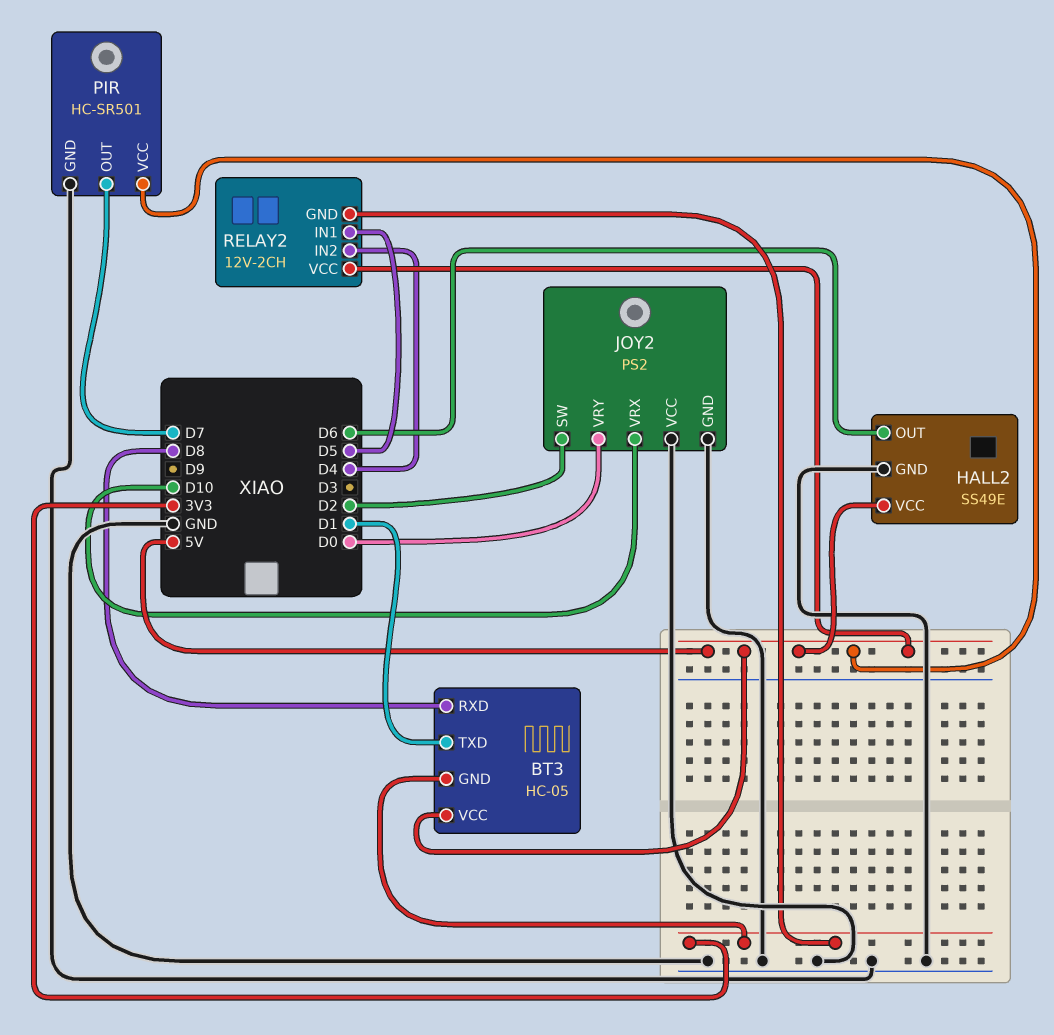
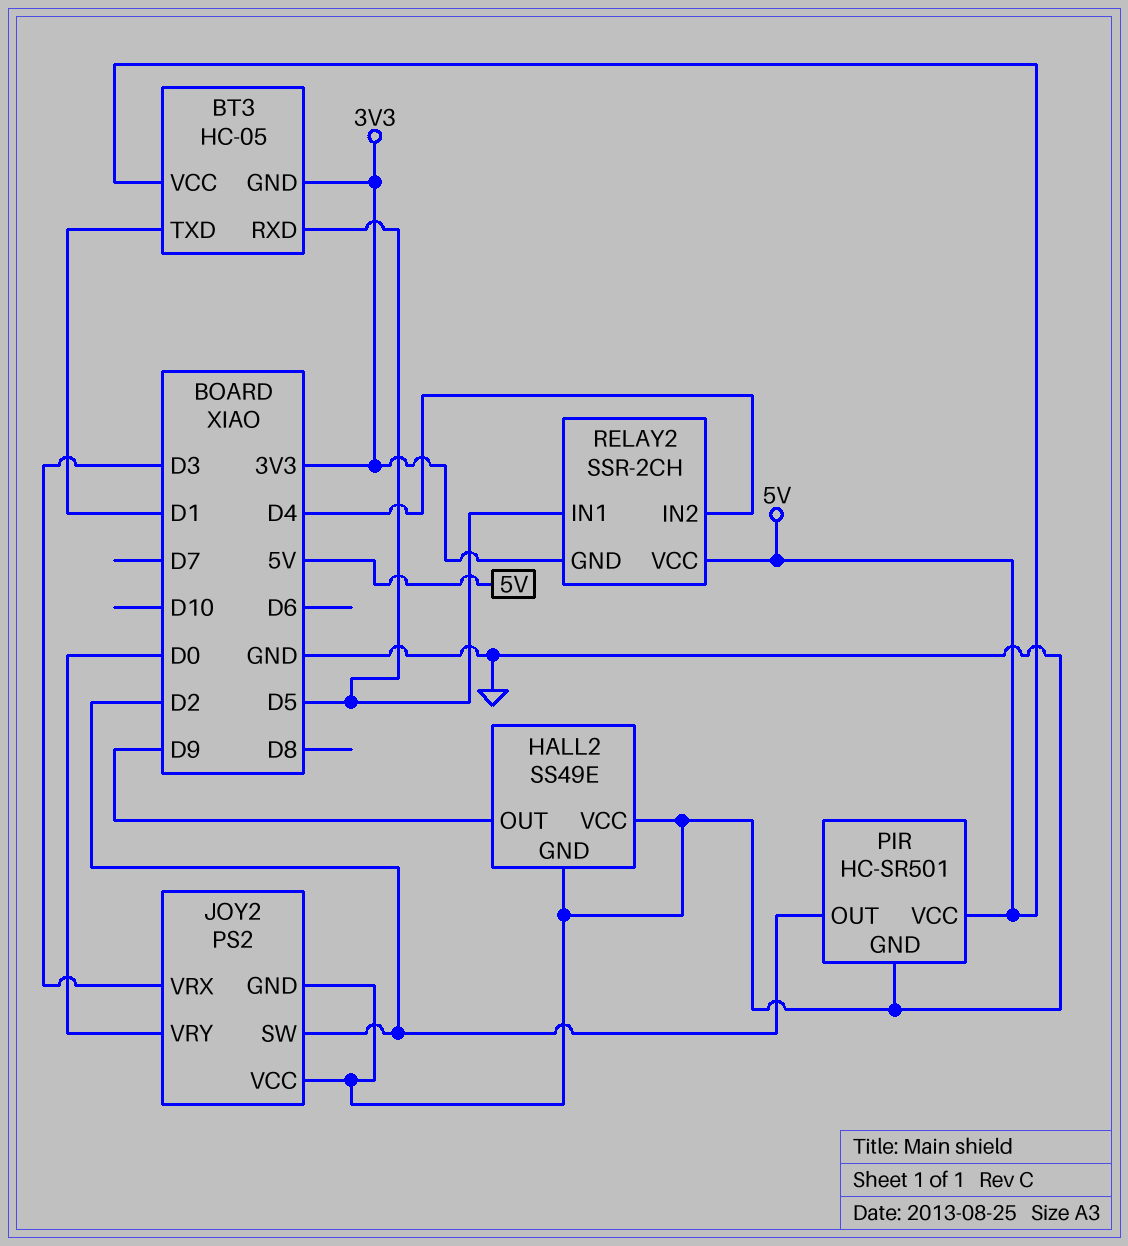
BT3 pin RXD: D8 -> D5
HALL2 pin OUT: D6 -> D9
HALL2 pin VCC: 5V -> GND
JOY2 pin VRX: D10 -> D3
PIR pin OUT: D7 -> D2
RELAY2: 12V-2CH -> SSR-2CH

